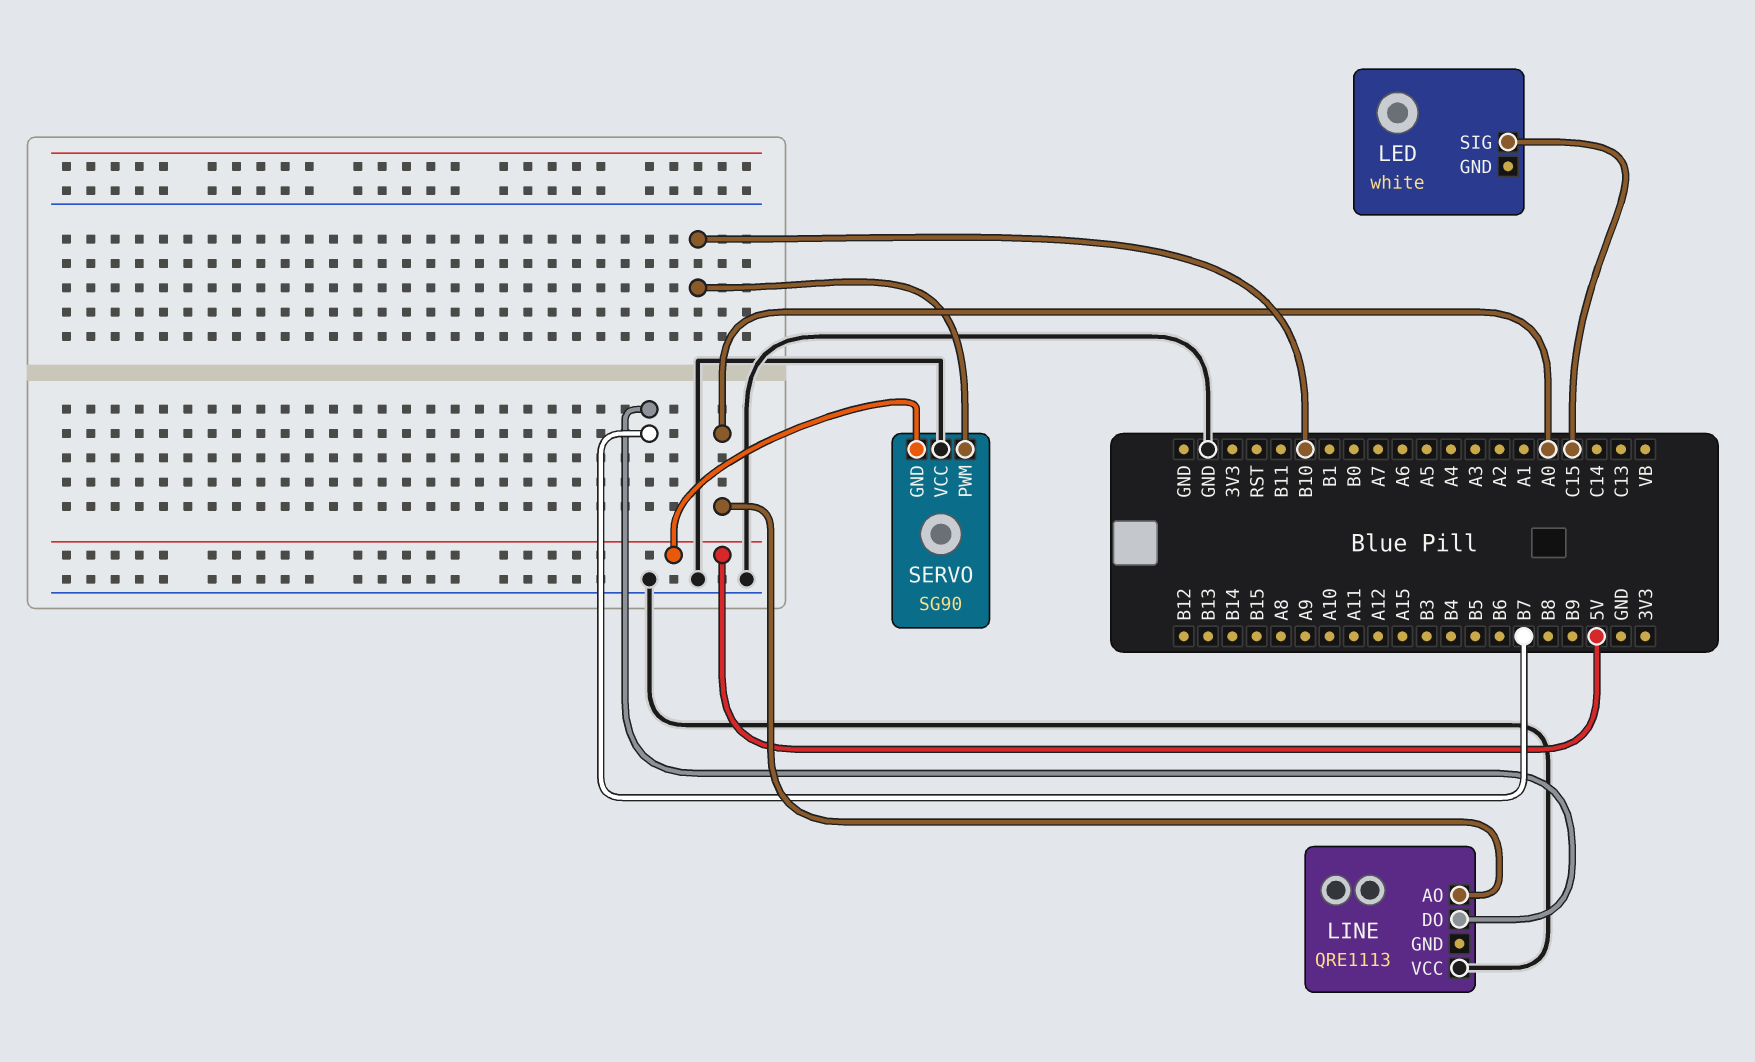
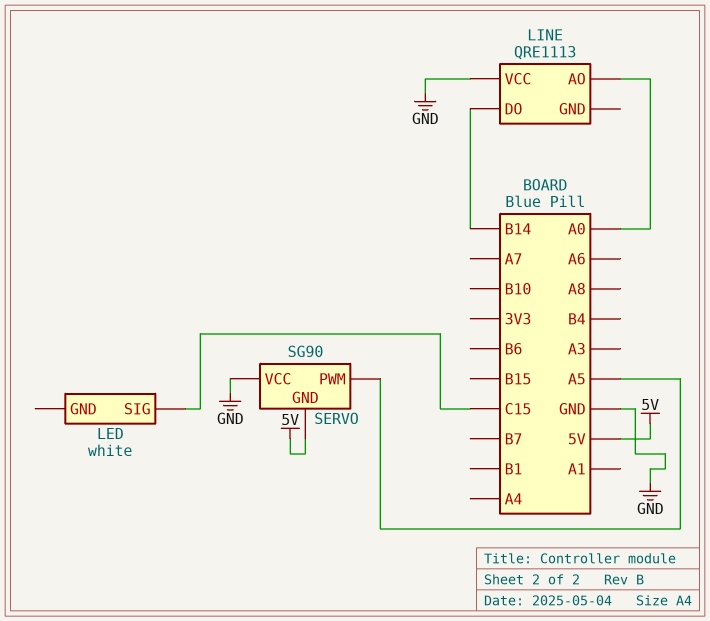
LINE pin DO: B7 -> B14
SERVO pin PWM: B10 -> A5

